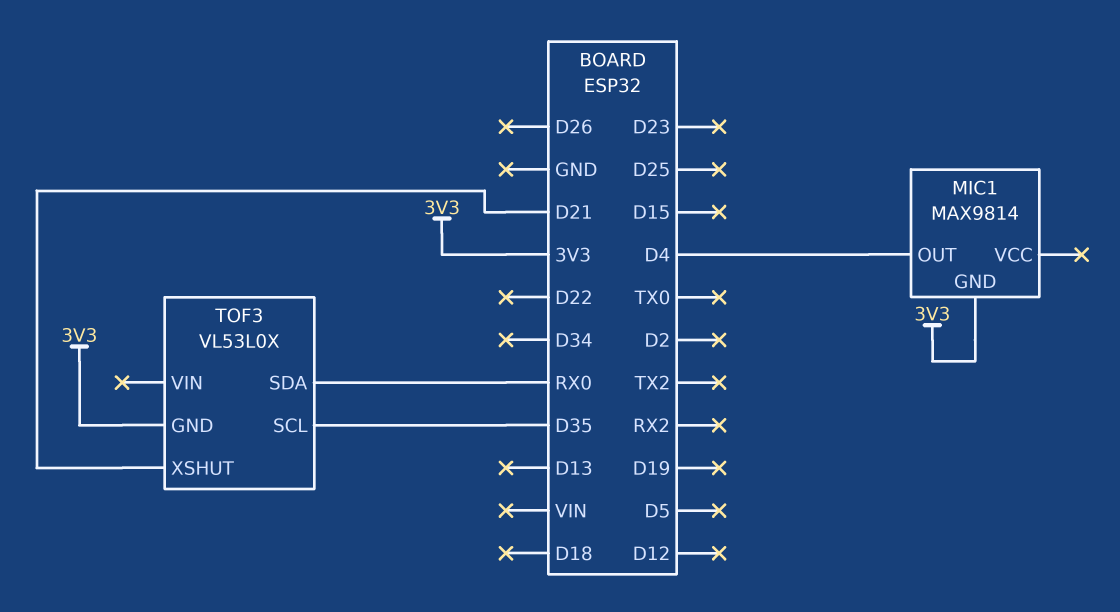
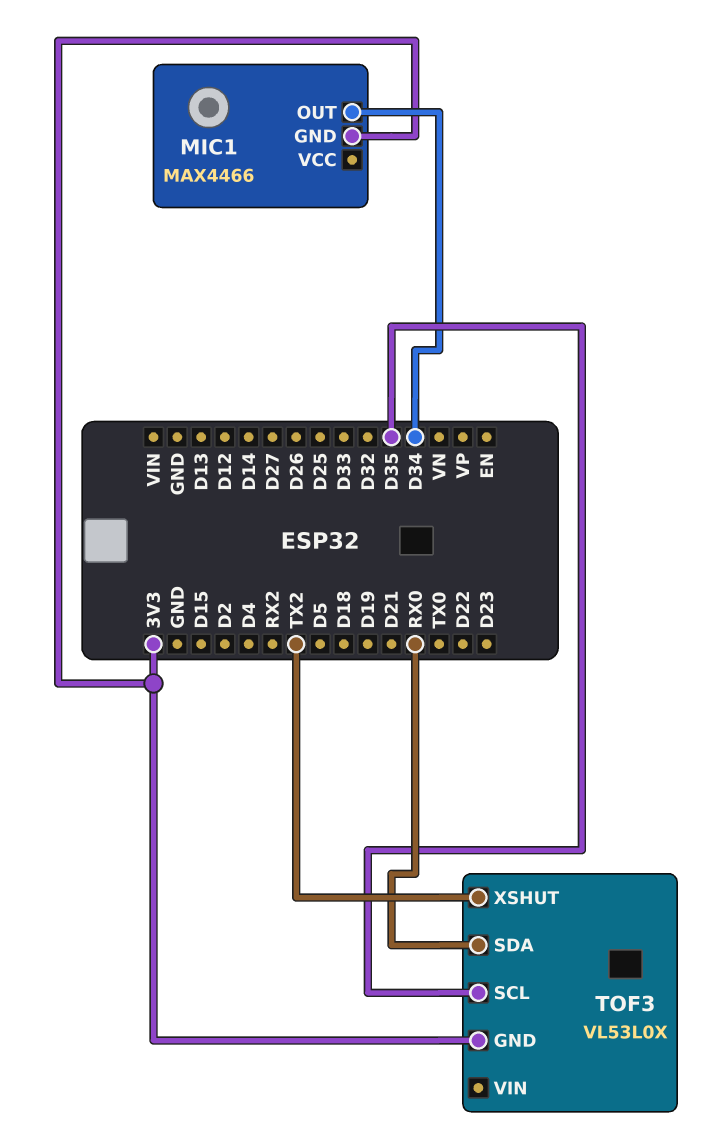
MIC1: MAX9814 -> MAX4466
MIC1 pin OUT: D4 -> D34
TOF3 pin XSHUT: D21 -> TX2

